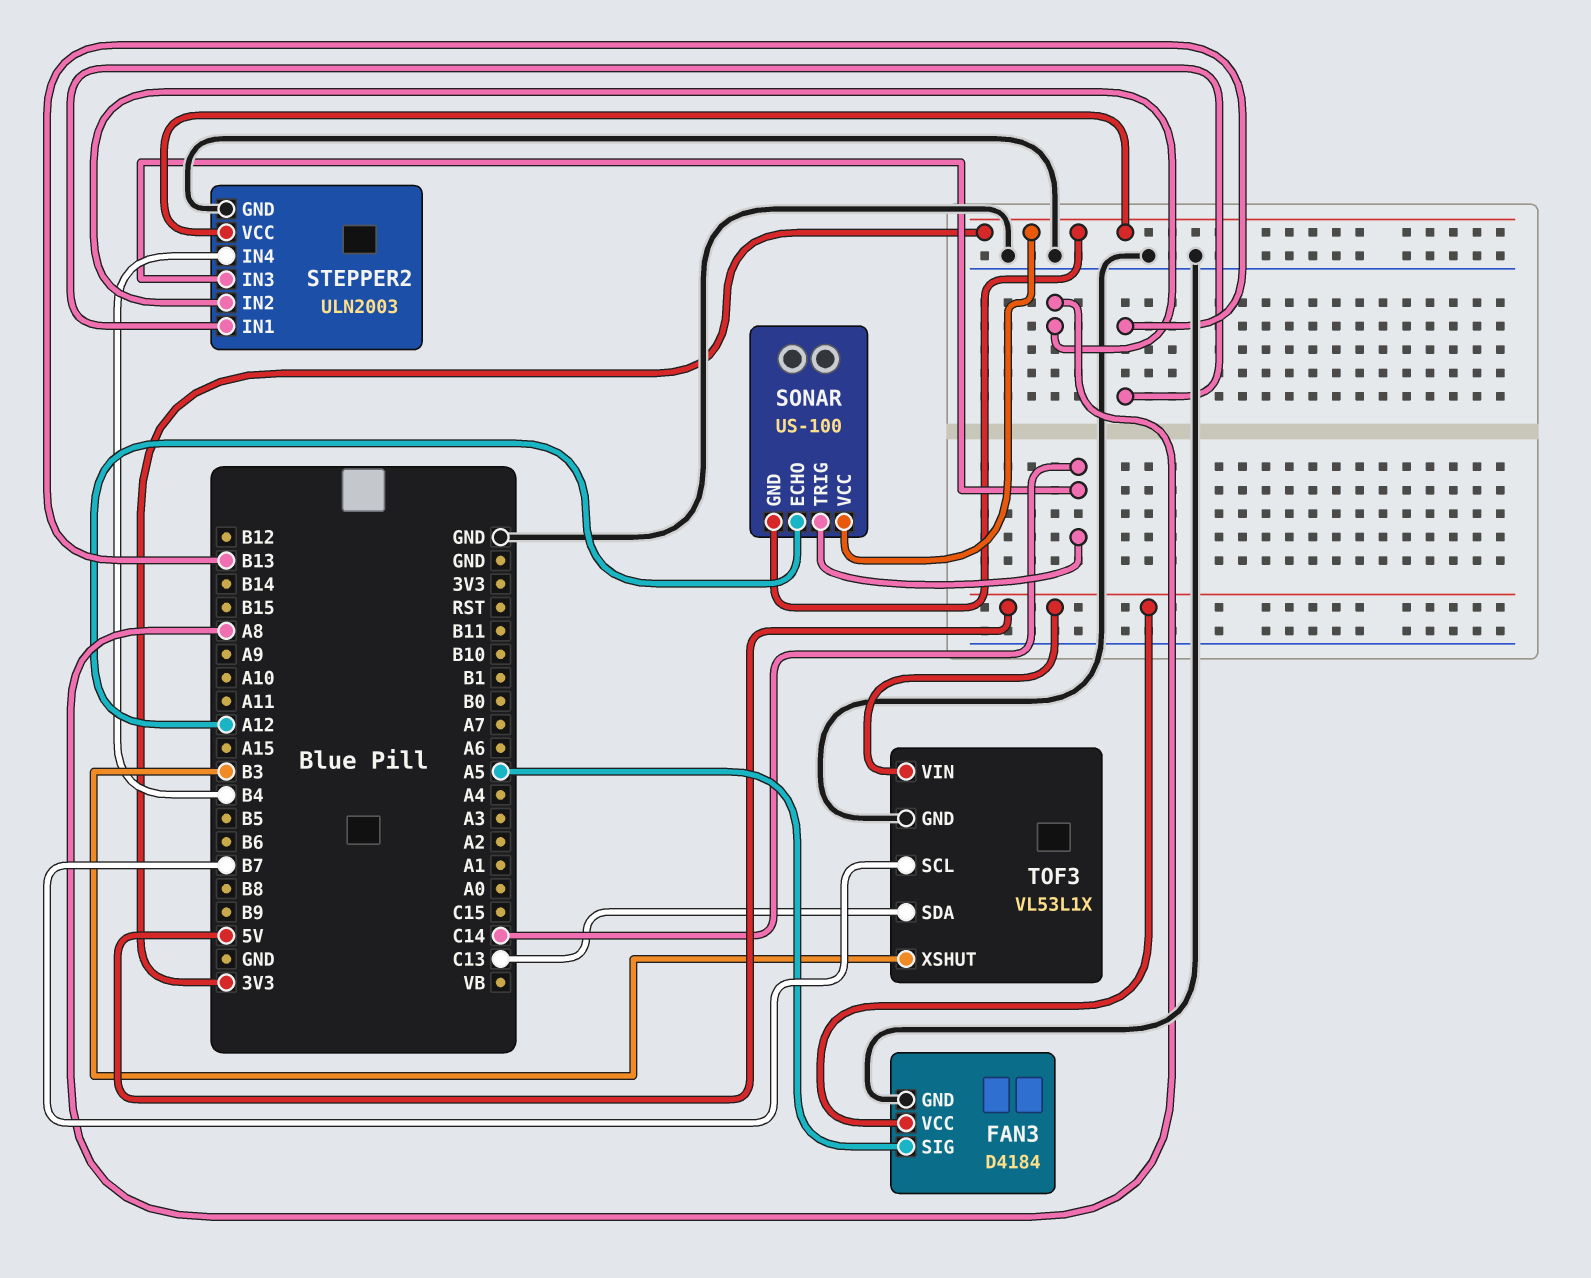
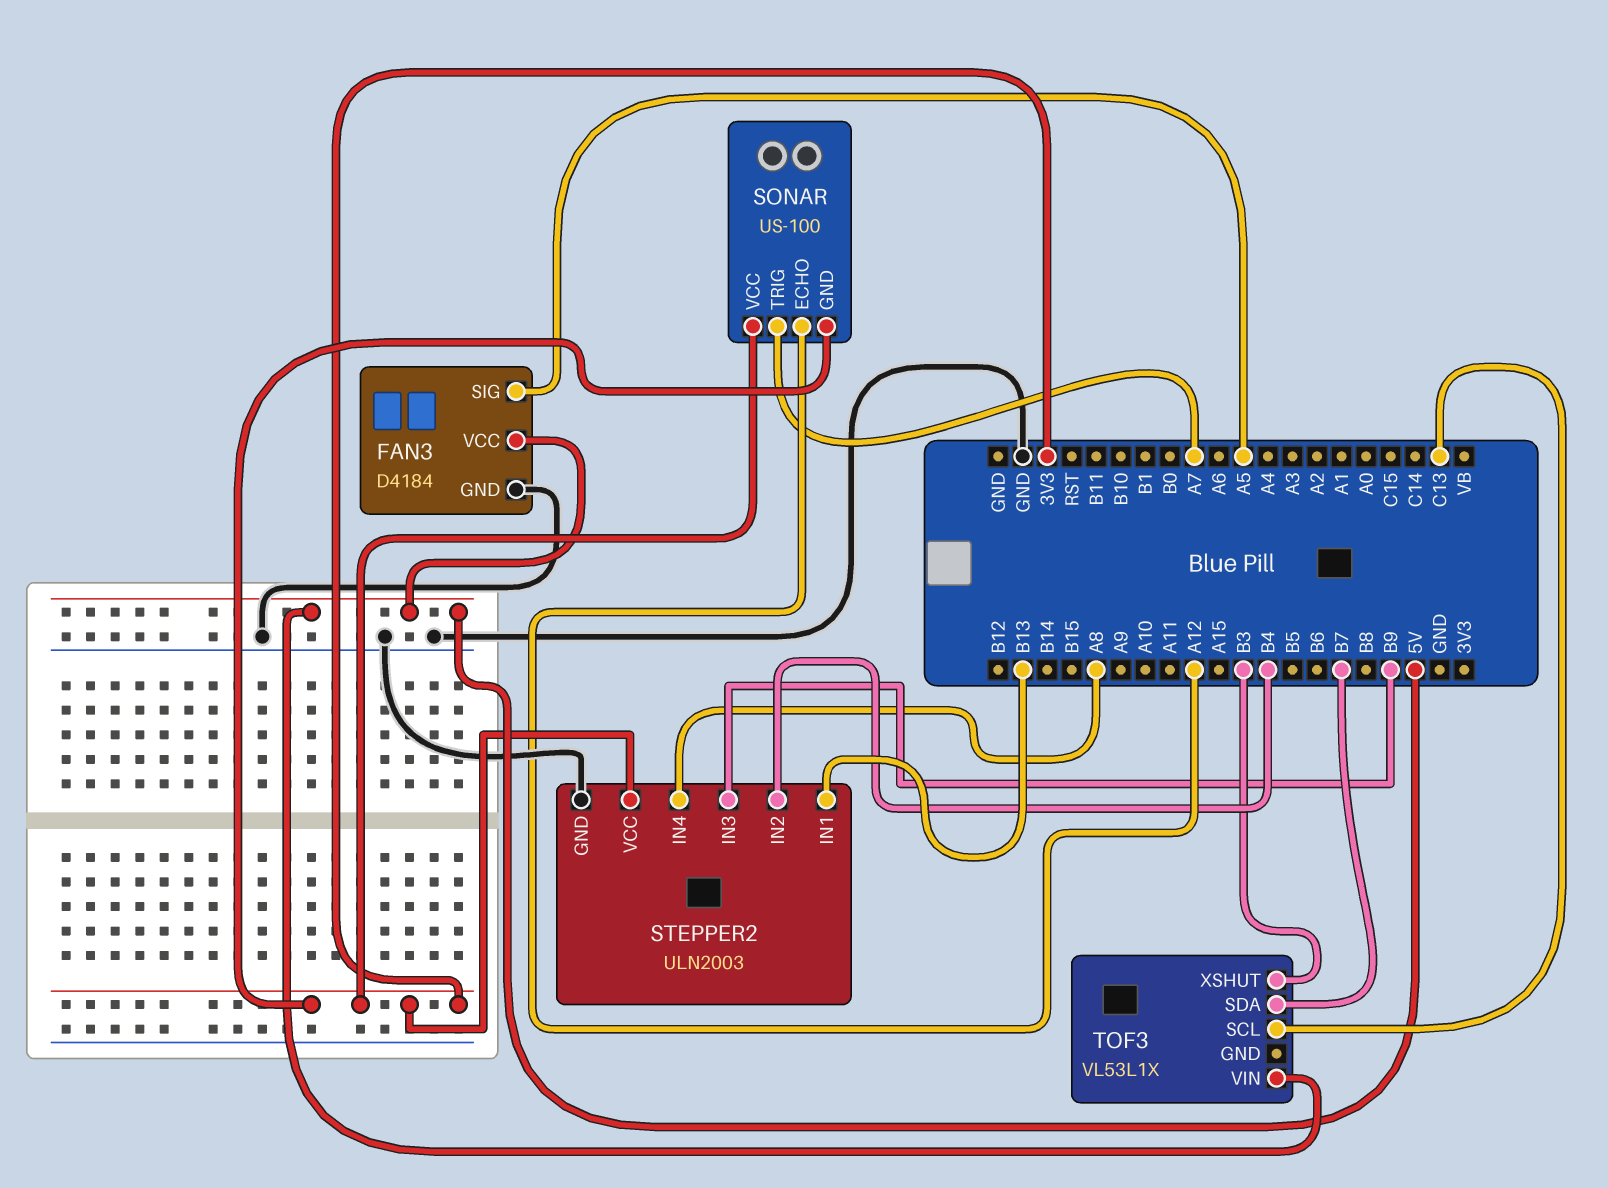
SONAR pin TRIG: C14 -> A7
STEPPER2 pin IN2: A8 -> B4
STEPPER2 pin IN3: C14 -> B9
STEPPER2 pin IN4: B4 -> A8
TOF3 pin GND: GND -> none
TOF3 pin SCL: B7 -> C13
TOF3 pin SDA: C13 -> B7

